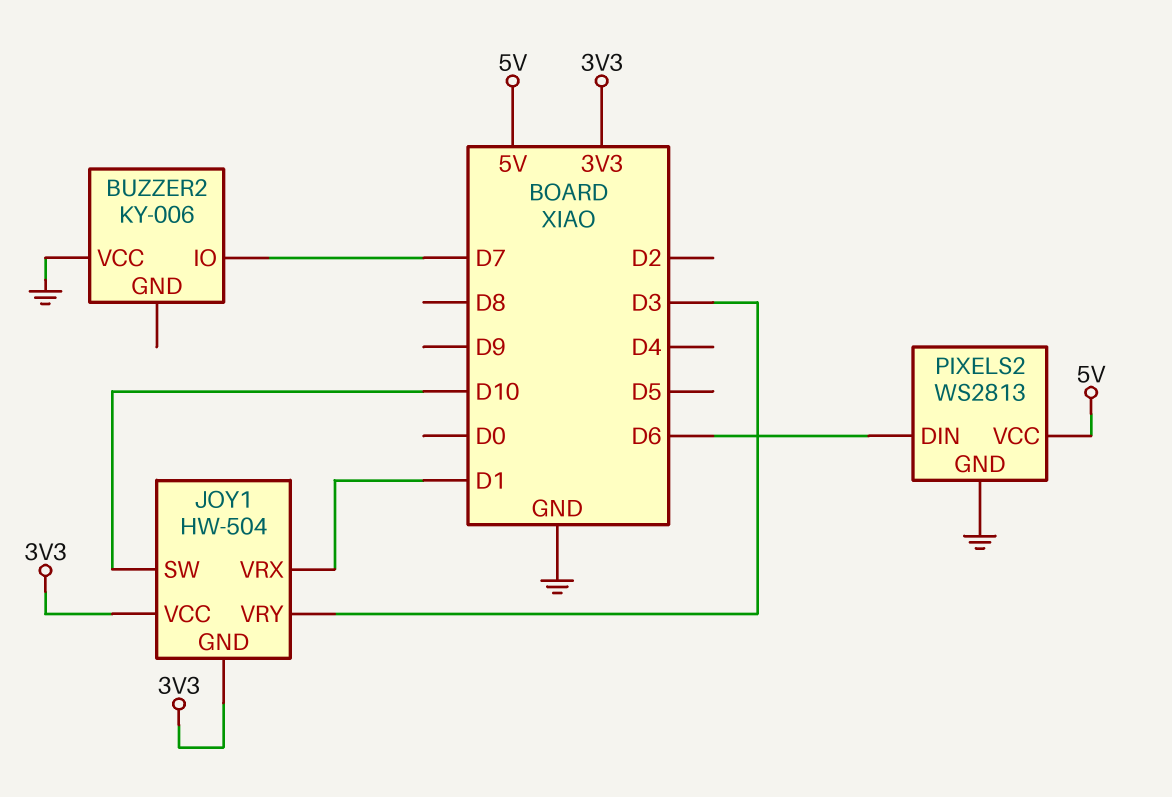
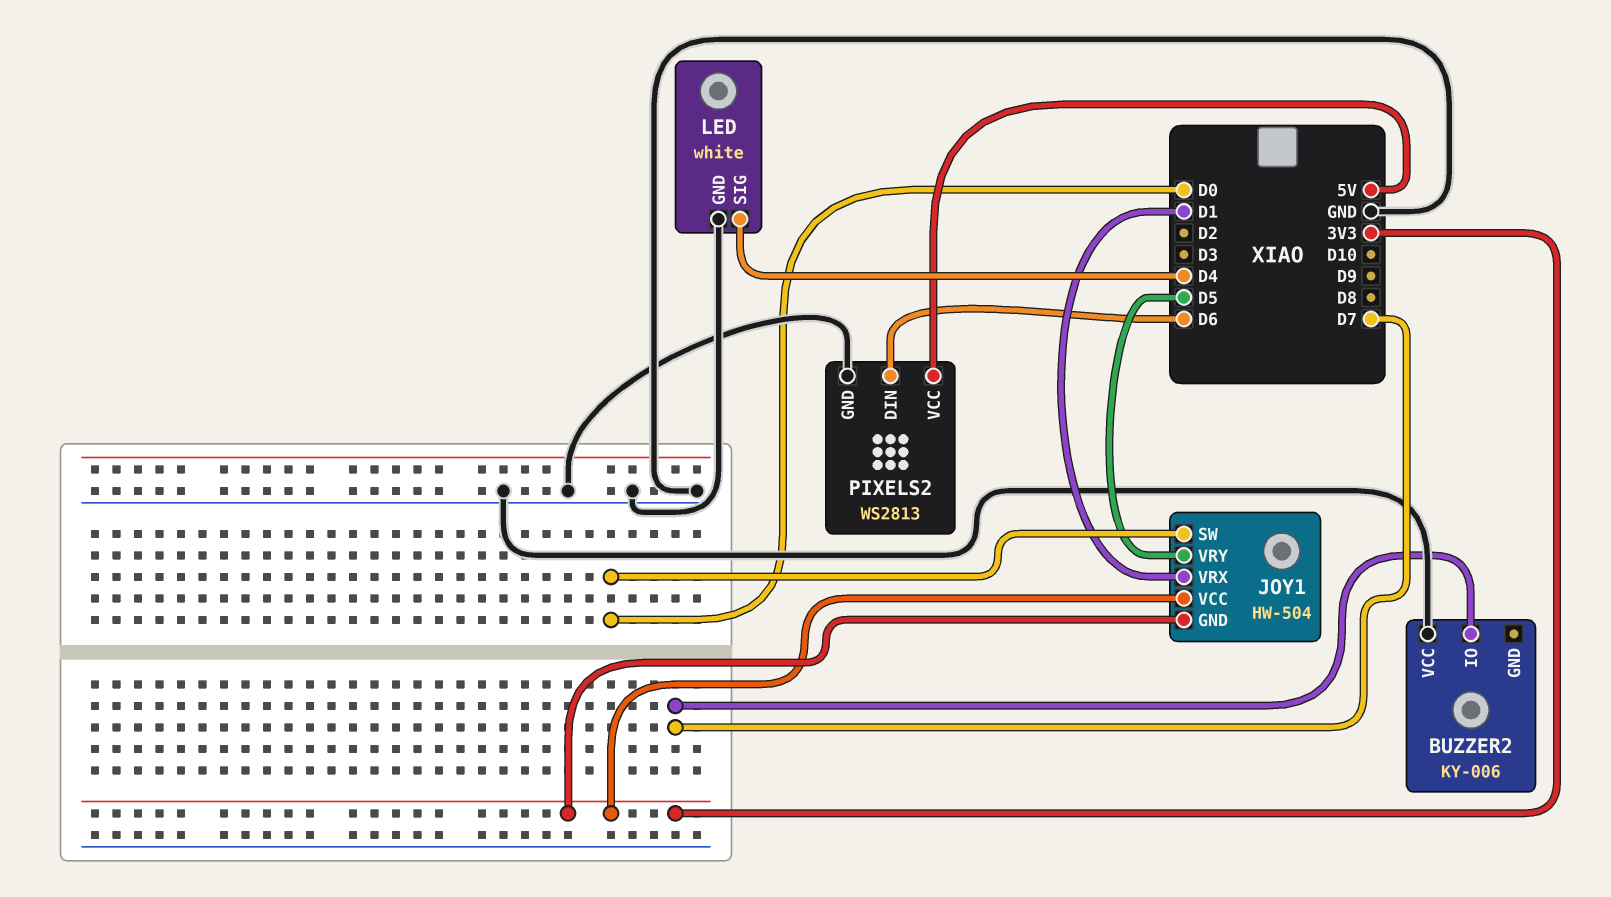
JOY1 pin SW: D10 -> D0
JOY1 pin VRY: D3 -> D5
LED: none -> white
LED pin GND: none -> GND
LED pin SIG: none -> D4

